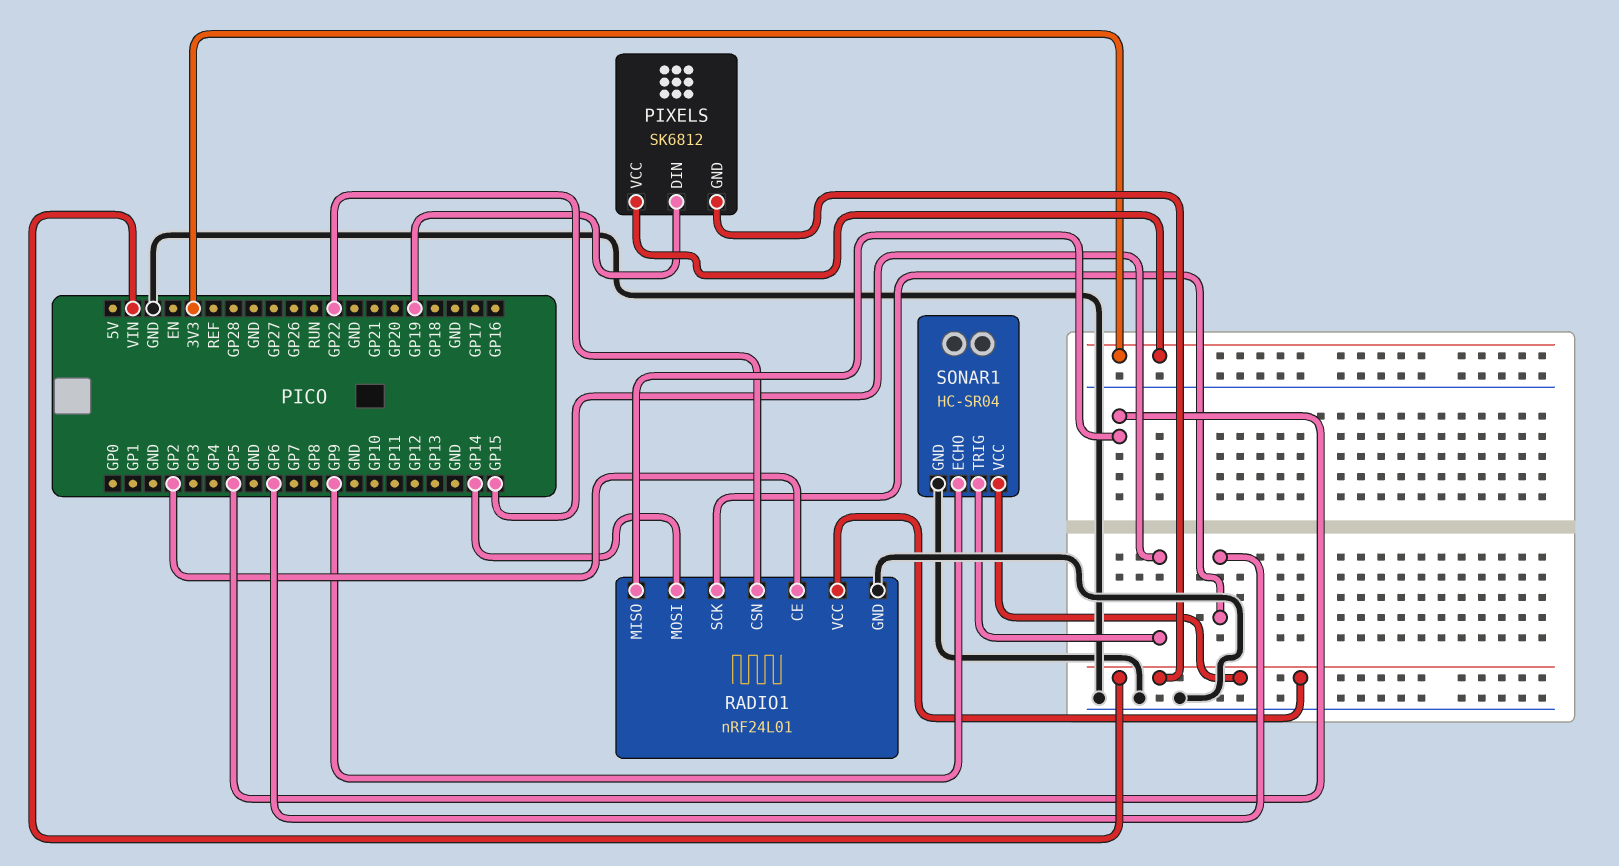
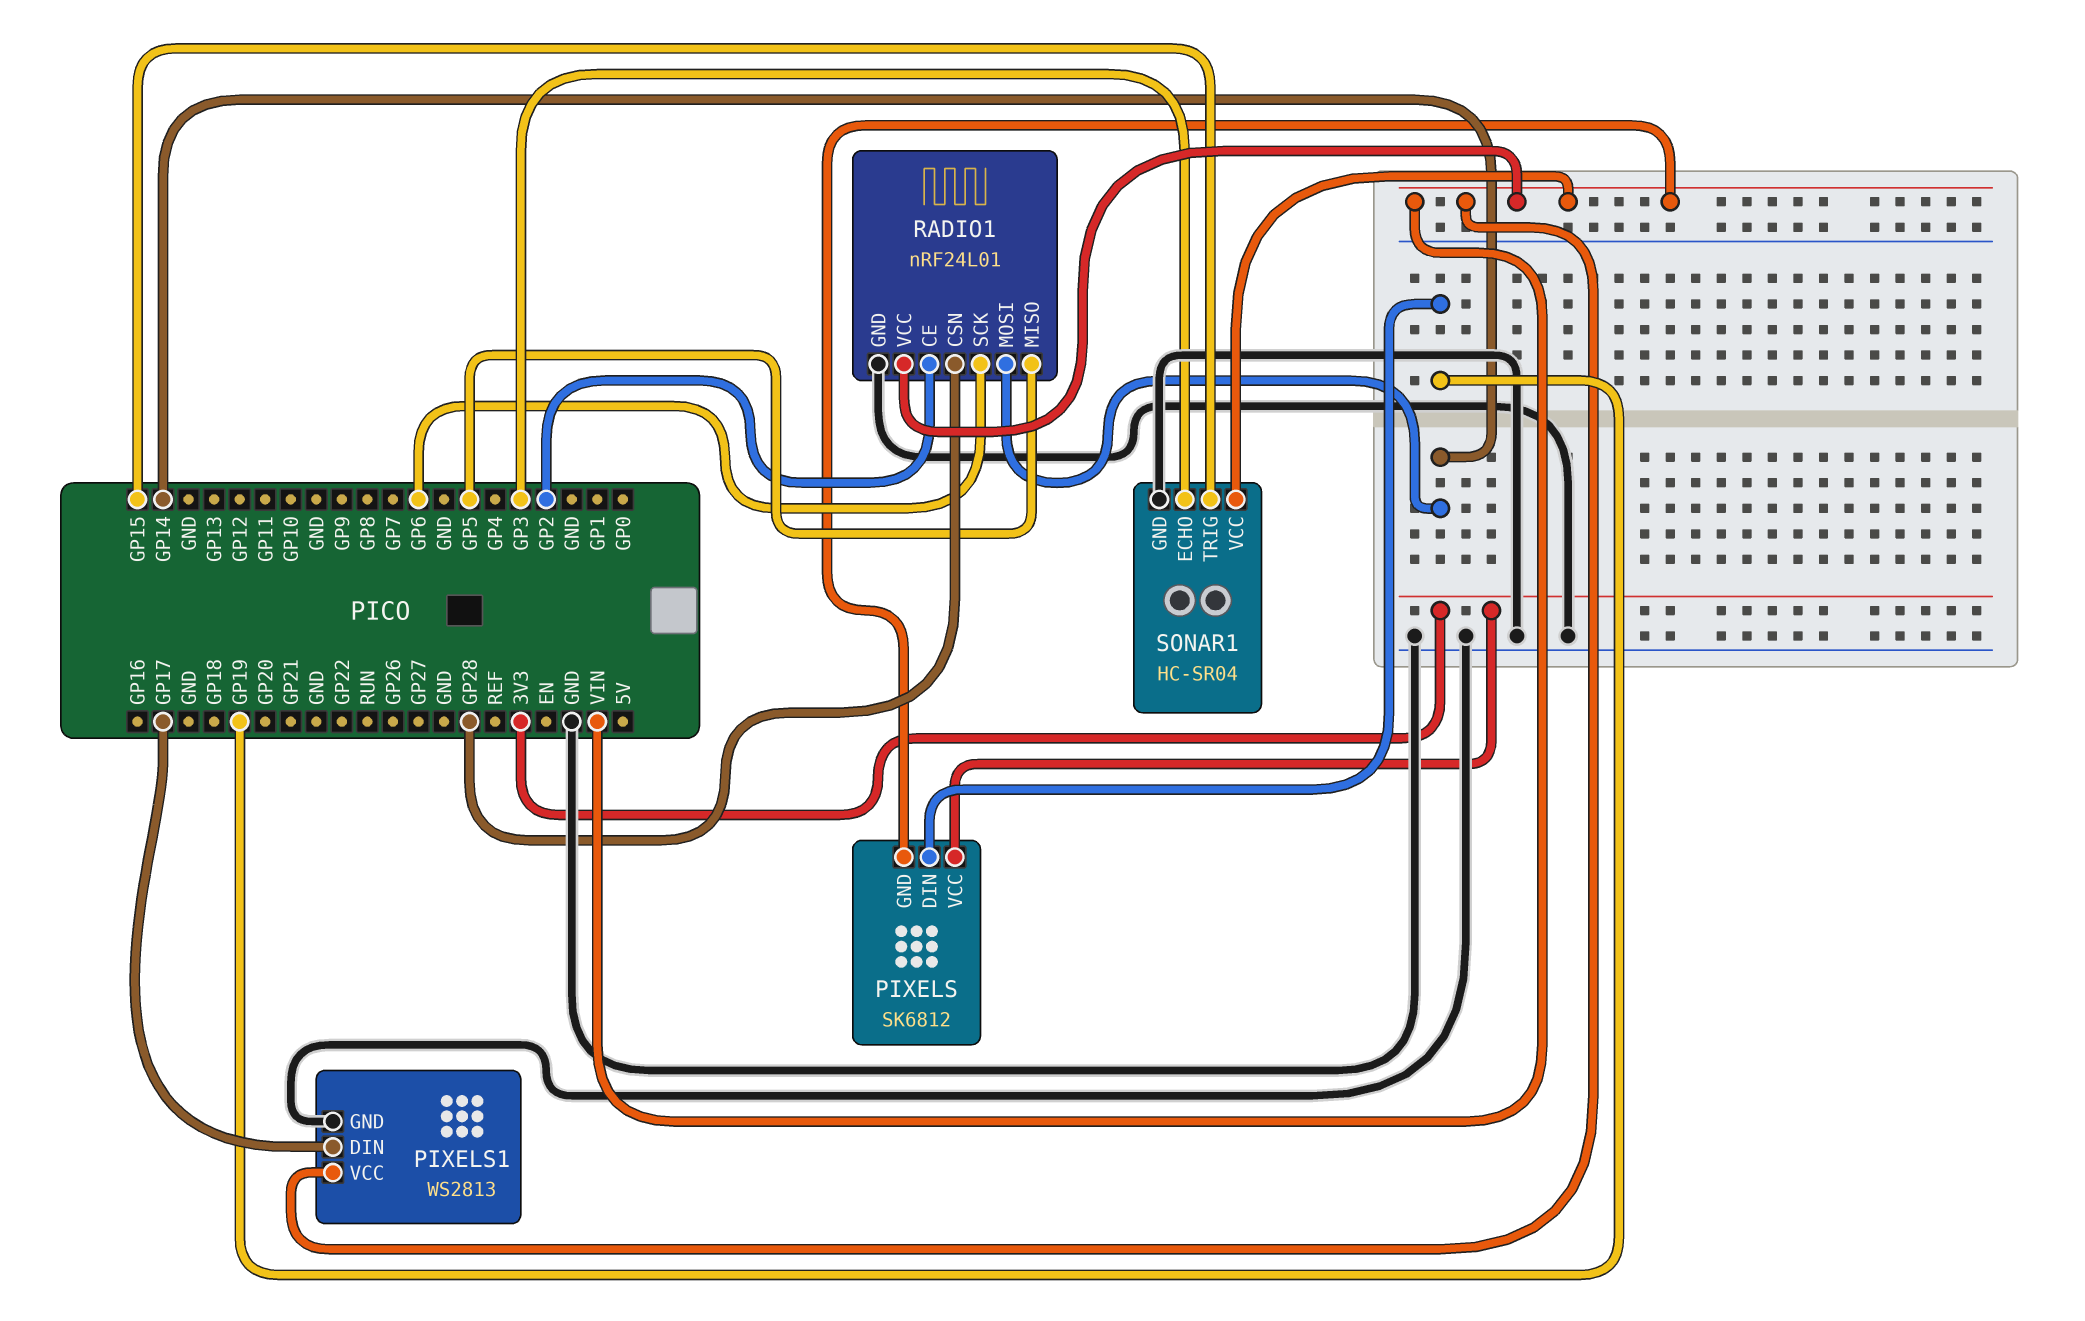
PIXELS1: none -> WS2813
PIXELS1 pin DIN: none -> GP17
PIXELS1 pin GND: none -> GND
PIXELS1 pin VCC: none -> VIN
RADIO1 pin CSN: GP22 -> GP28
SONAR1 pin ECHO: GP9 -> GP3

